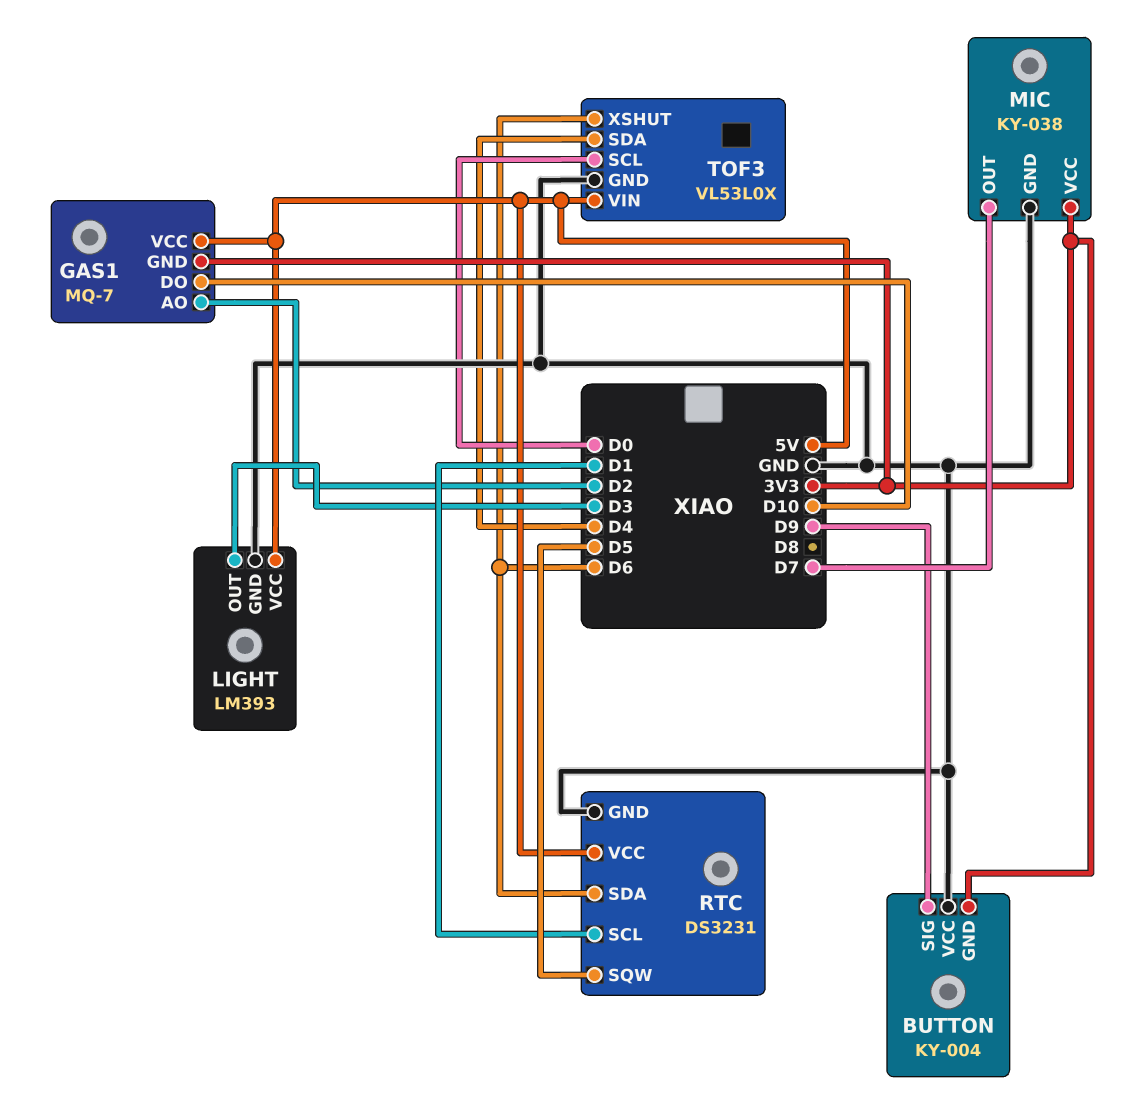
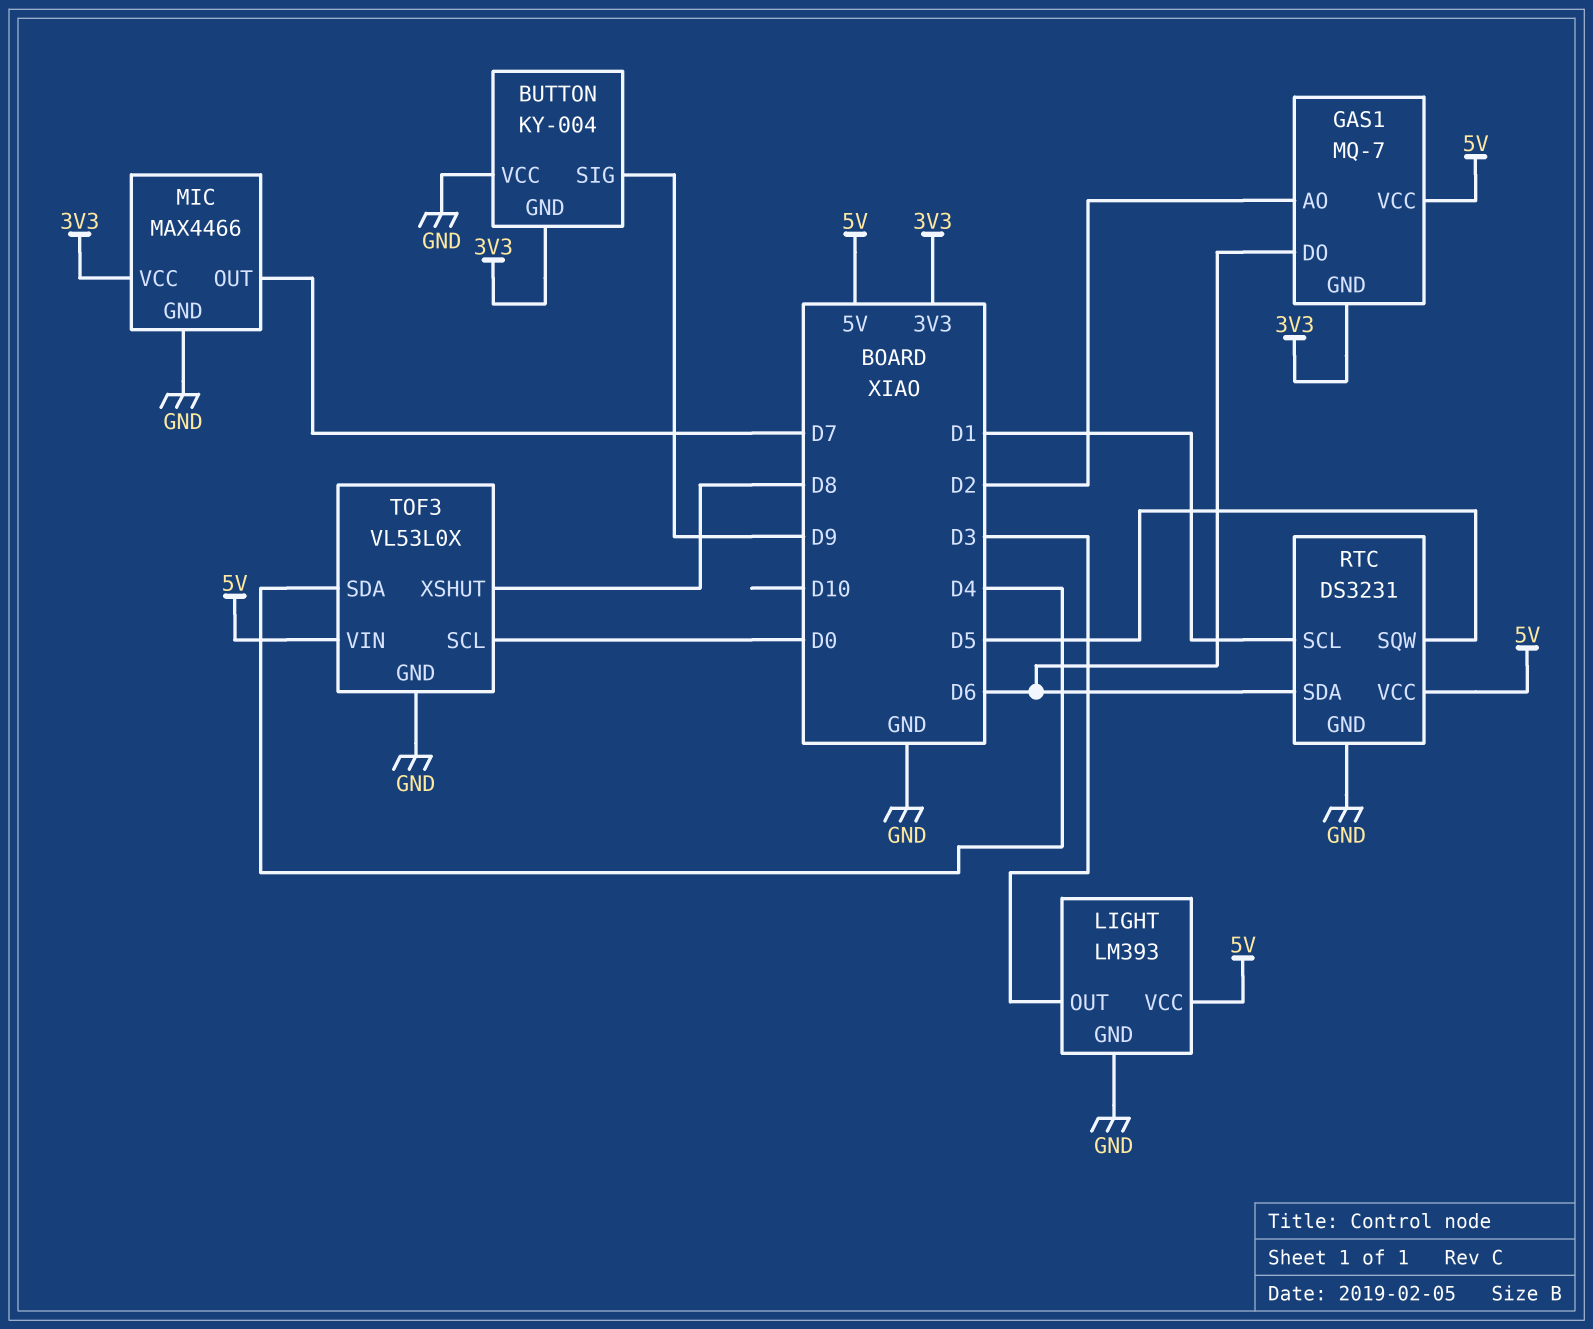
GAS1 pin DO: D10 -> D6
MIC: KY-038 -> MAX4466
TOF3 pin XSHUT: D6 -> D8

